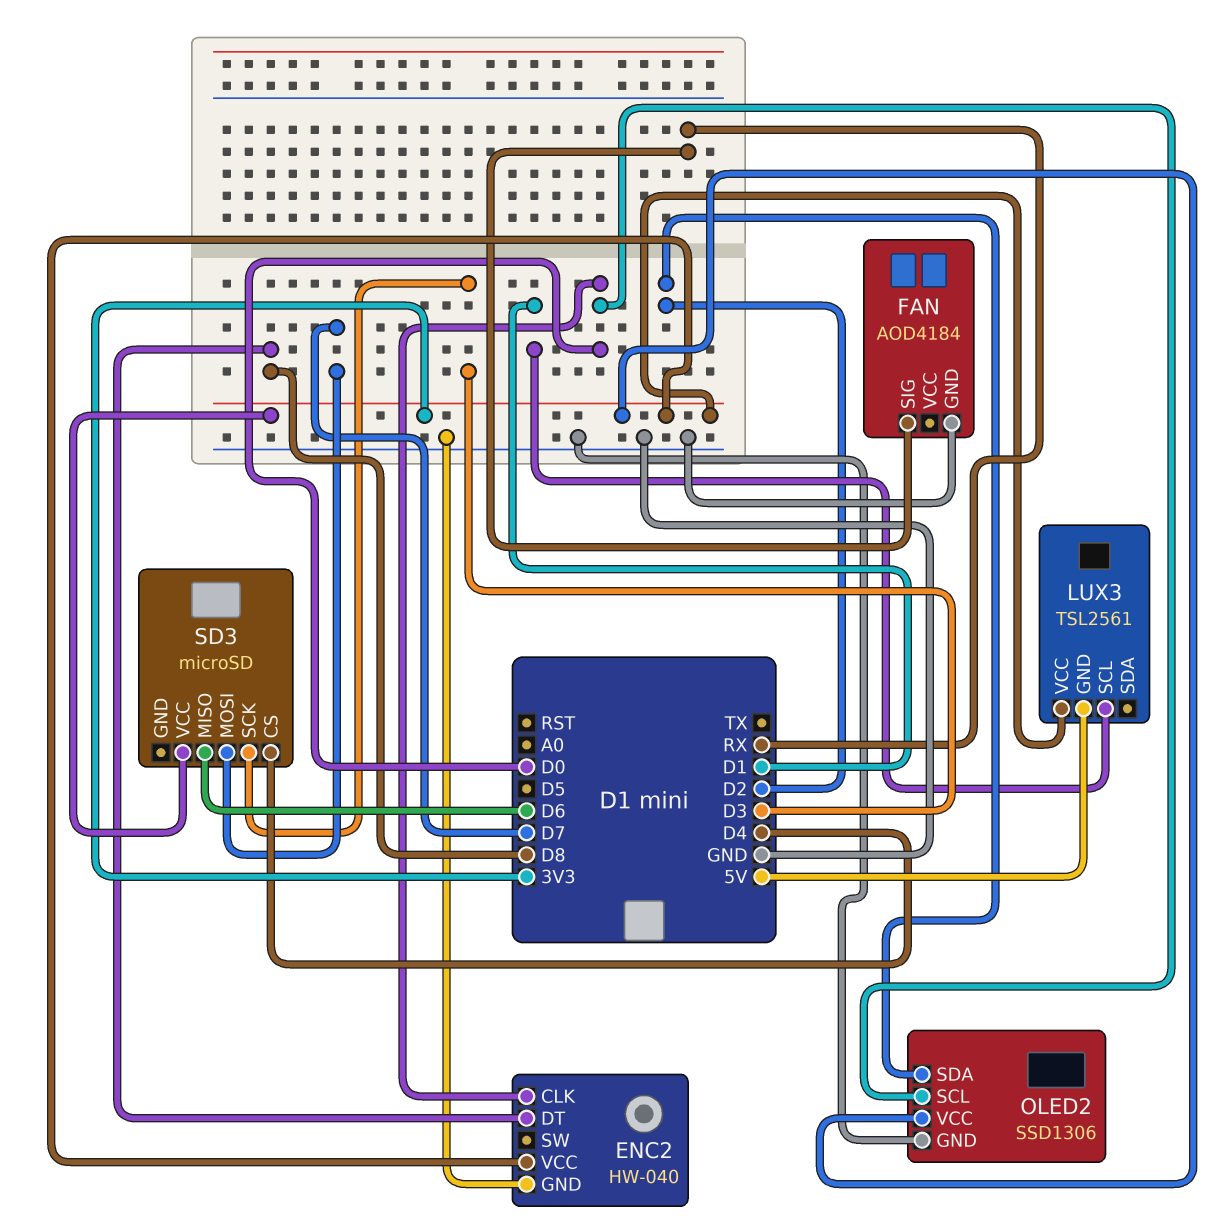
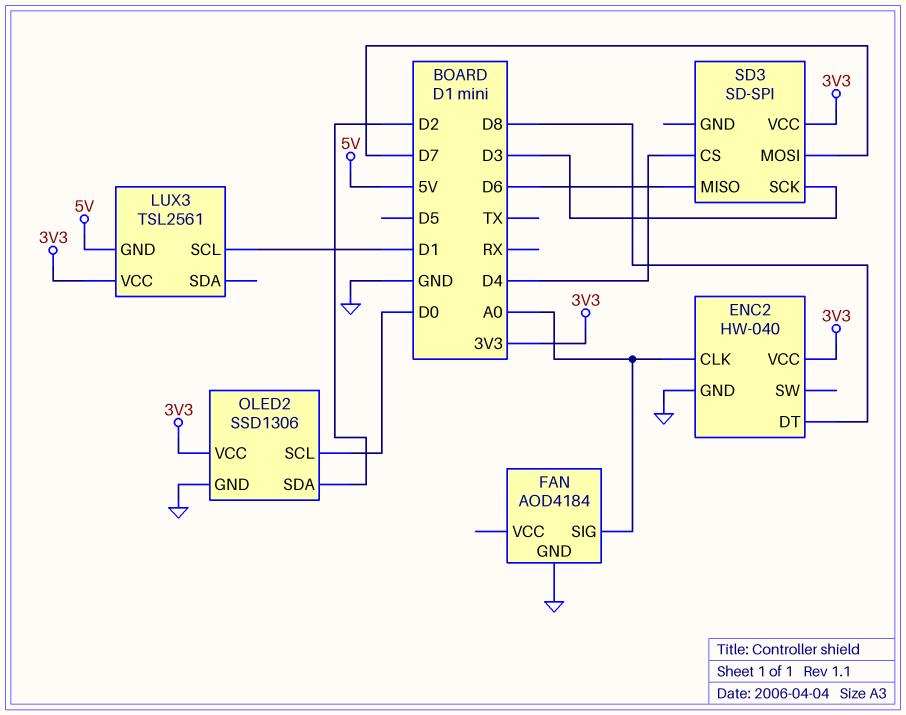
ENC2 pin CLK: D0 -> A0
FAN pin SIG: RX -> A0
SD3: microSD -> SD-SPI

